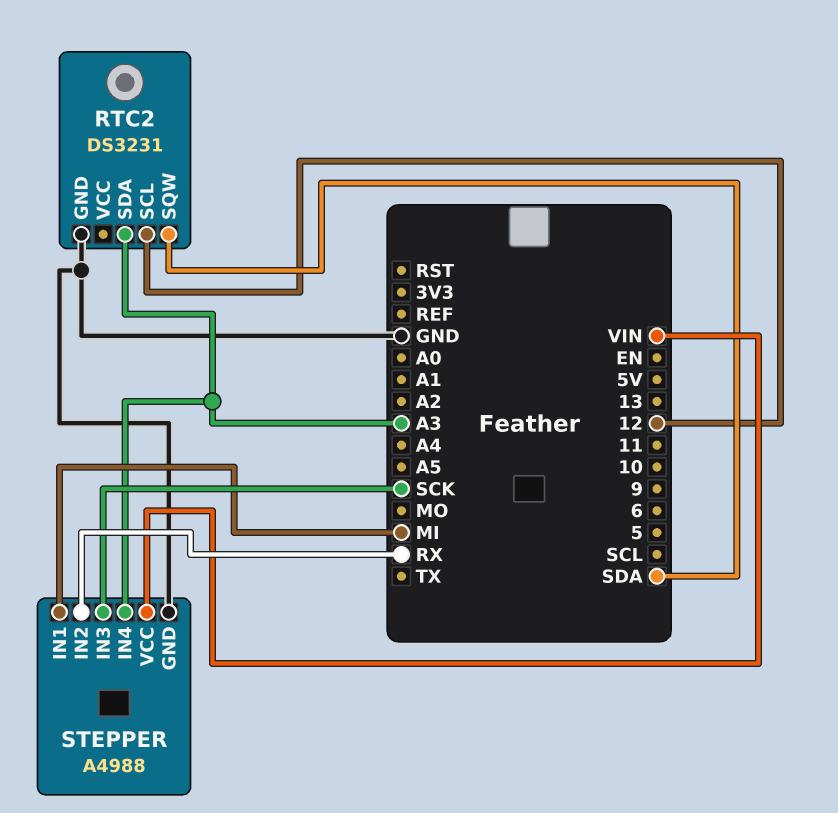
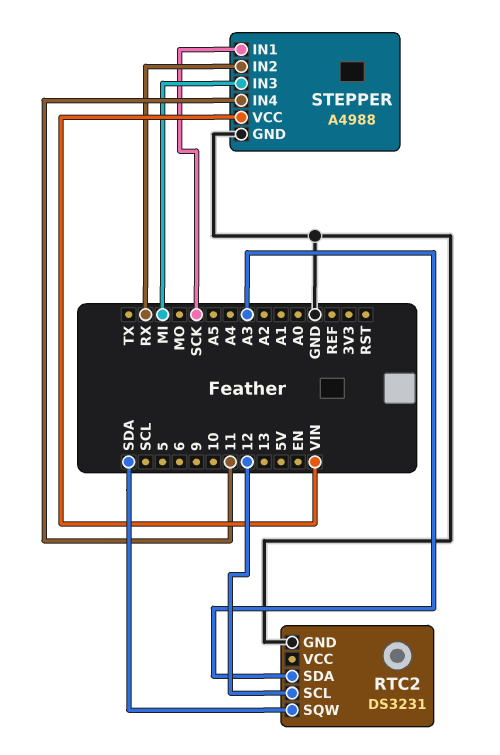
STEPPER pin IN1: MI -> SCK
STEPPER pin IN3: SCK -> MI
STEPPER pin IN4: A3 -> 11

